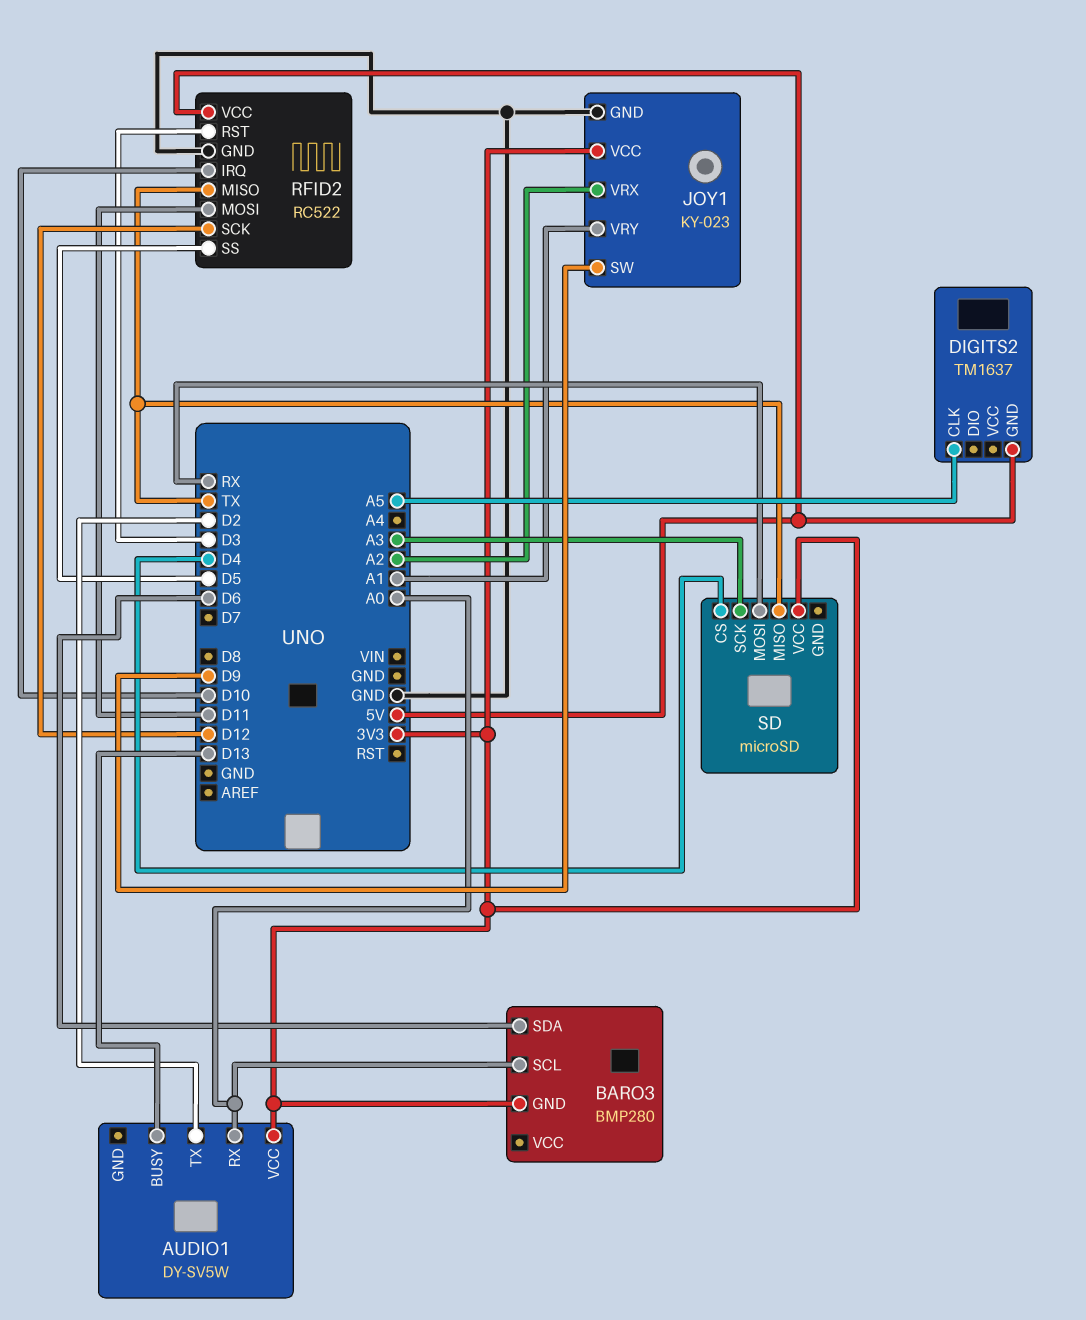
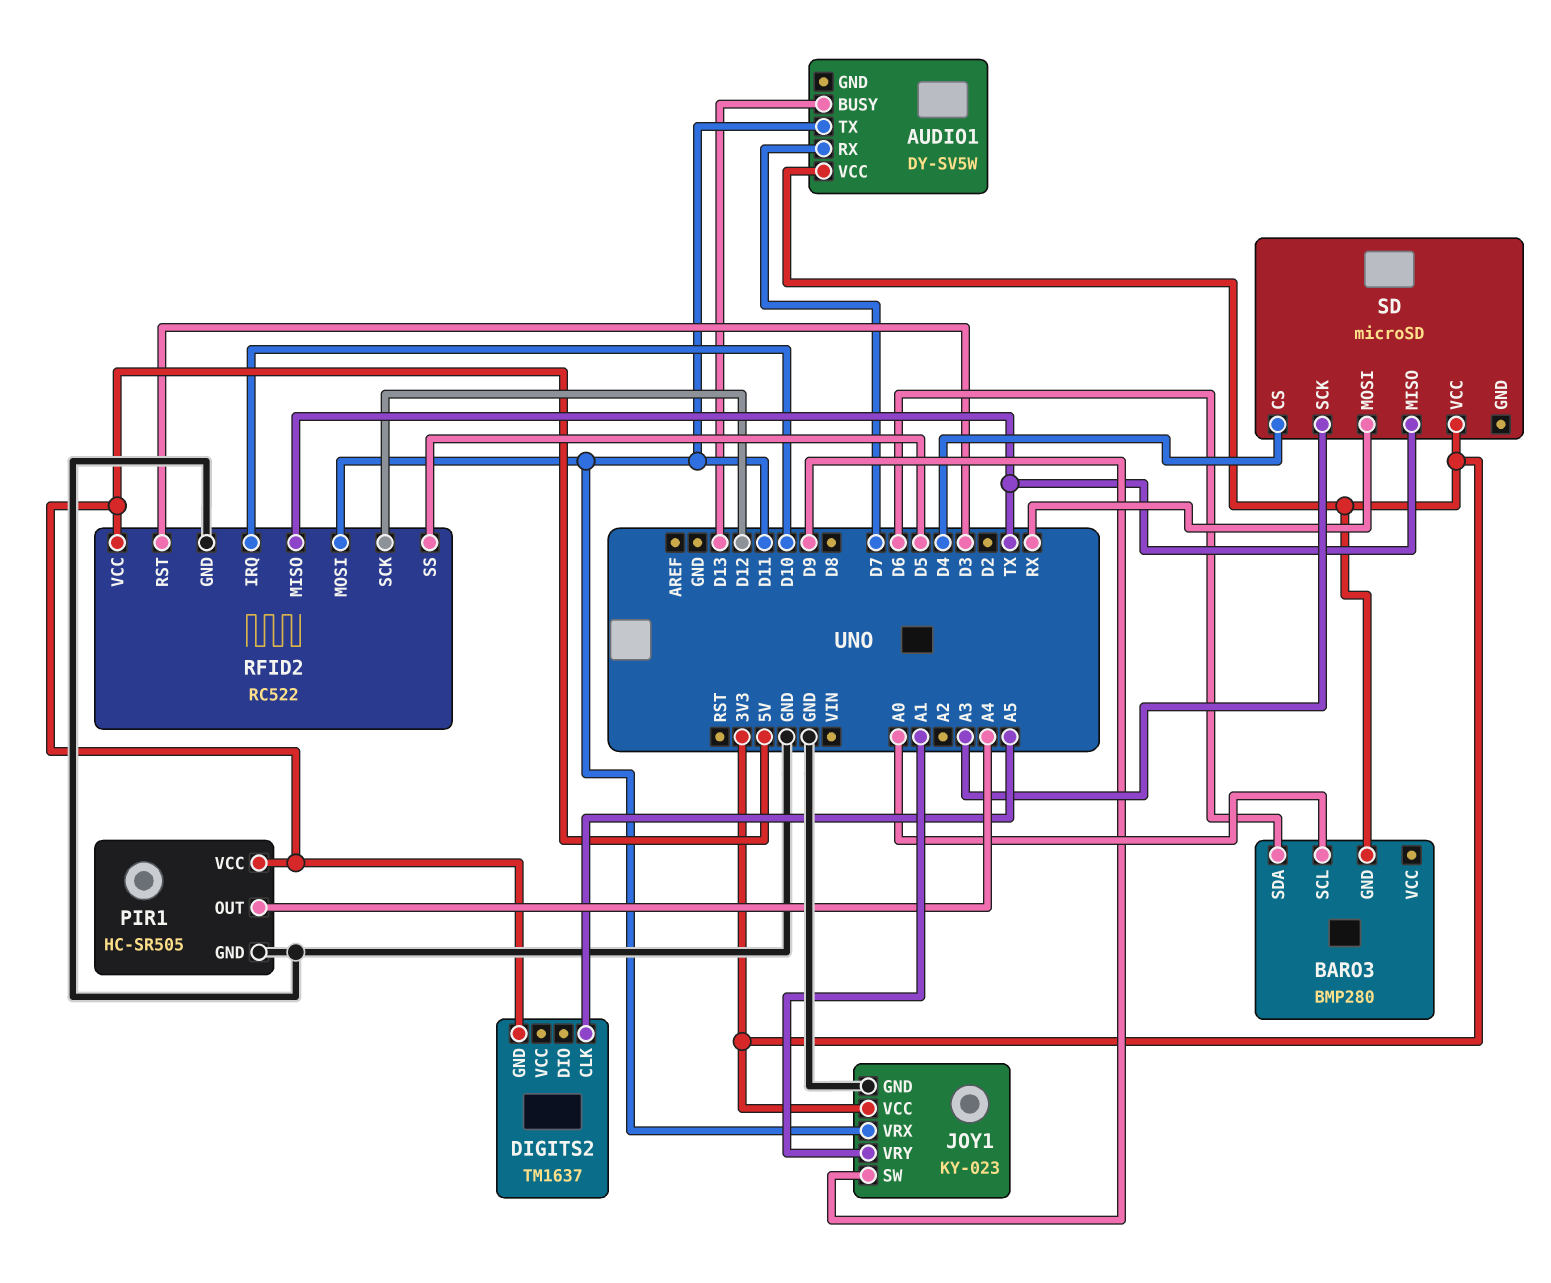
AUDIO1 pin RX: A0 -> D7
AUDIO1 pin TX: D2 -> D11
JOY1 pin VRX: A2 -> D11
PIR1: none -> HC-SR505
PIR1 pin GND: none -> GND
PIR1 pin OUT: none -> A4
PIR1 pin VCC: none -> 5V

